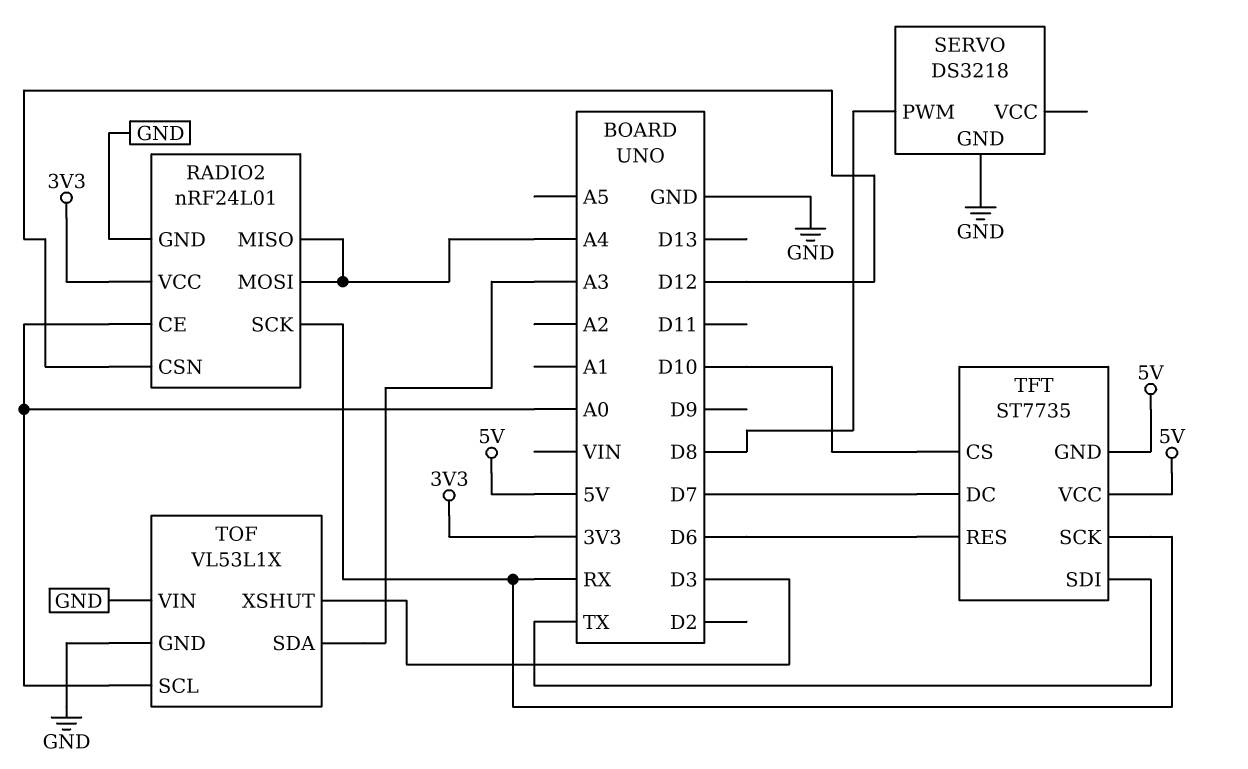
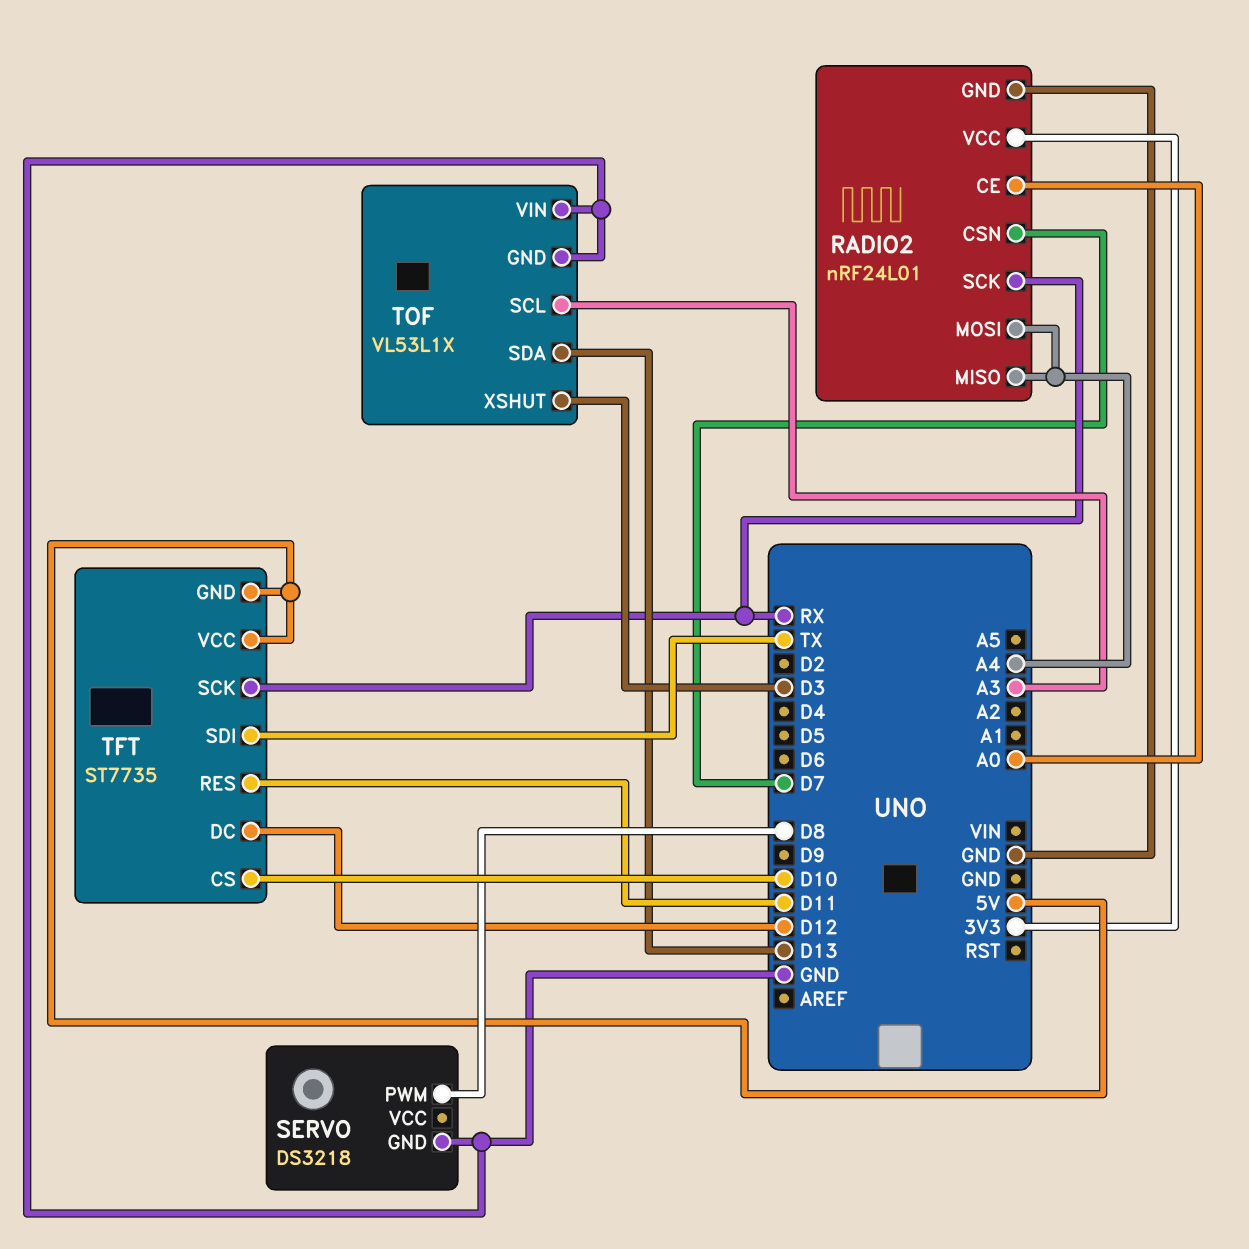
RADIO2 pin CSN: D12 -> D7
TFT pin DC: D7 -> D12
TFT pin RES: D6 -> D11
TOF pin SCL: A0 -> A3
TOF pin SDA: A3 -> D13

